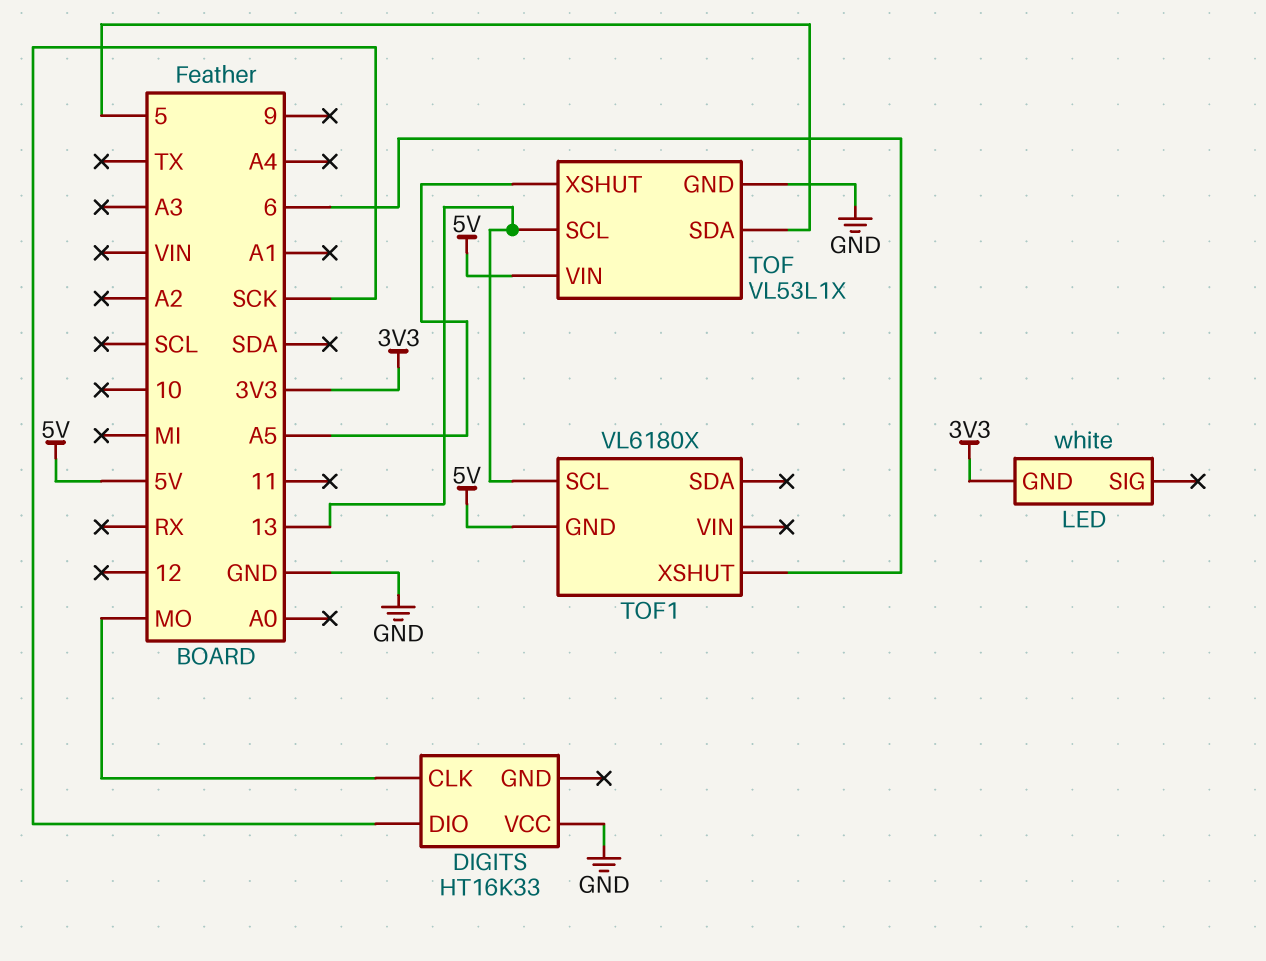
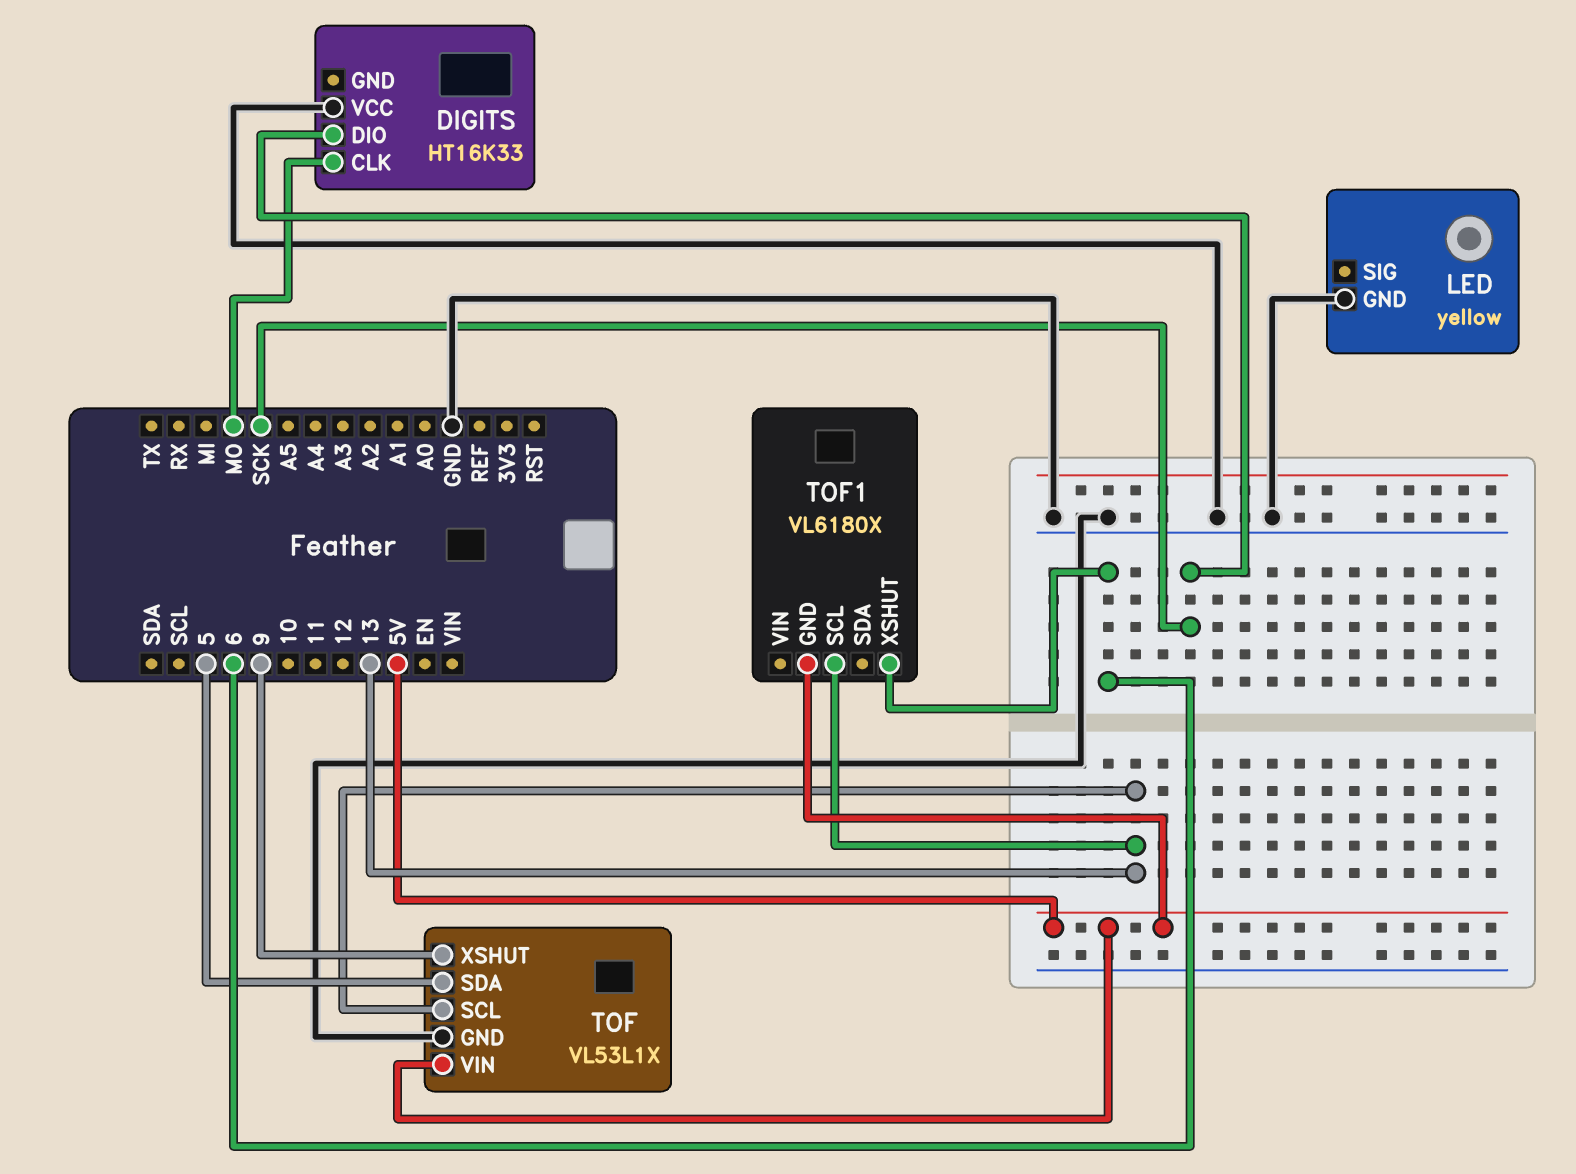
LED: white -> yellow
LED pin GND: 3V3 -> GND
TOF pin XSHUT: A5 -> 9

